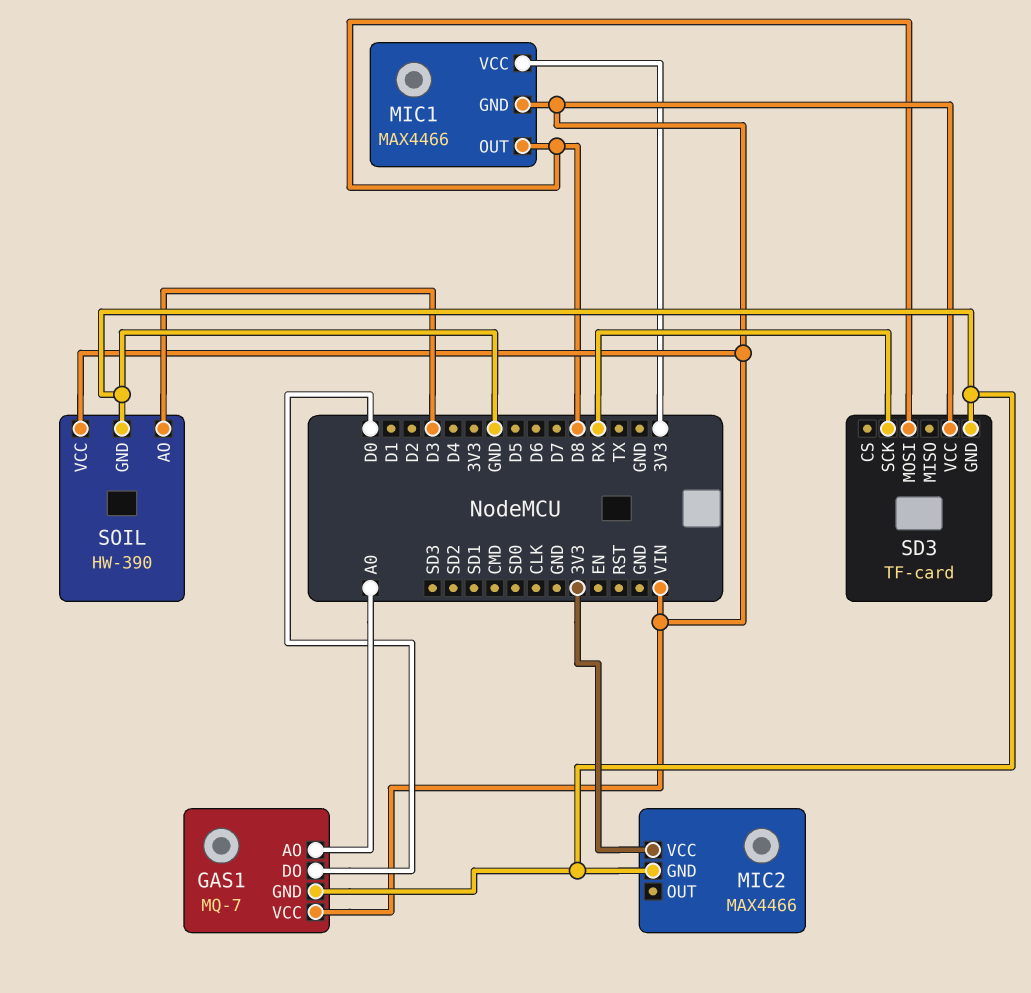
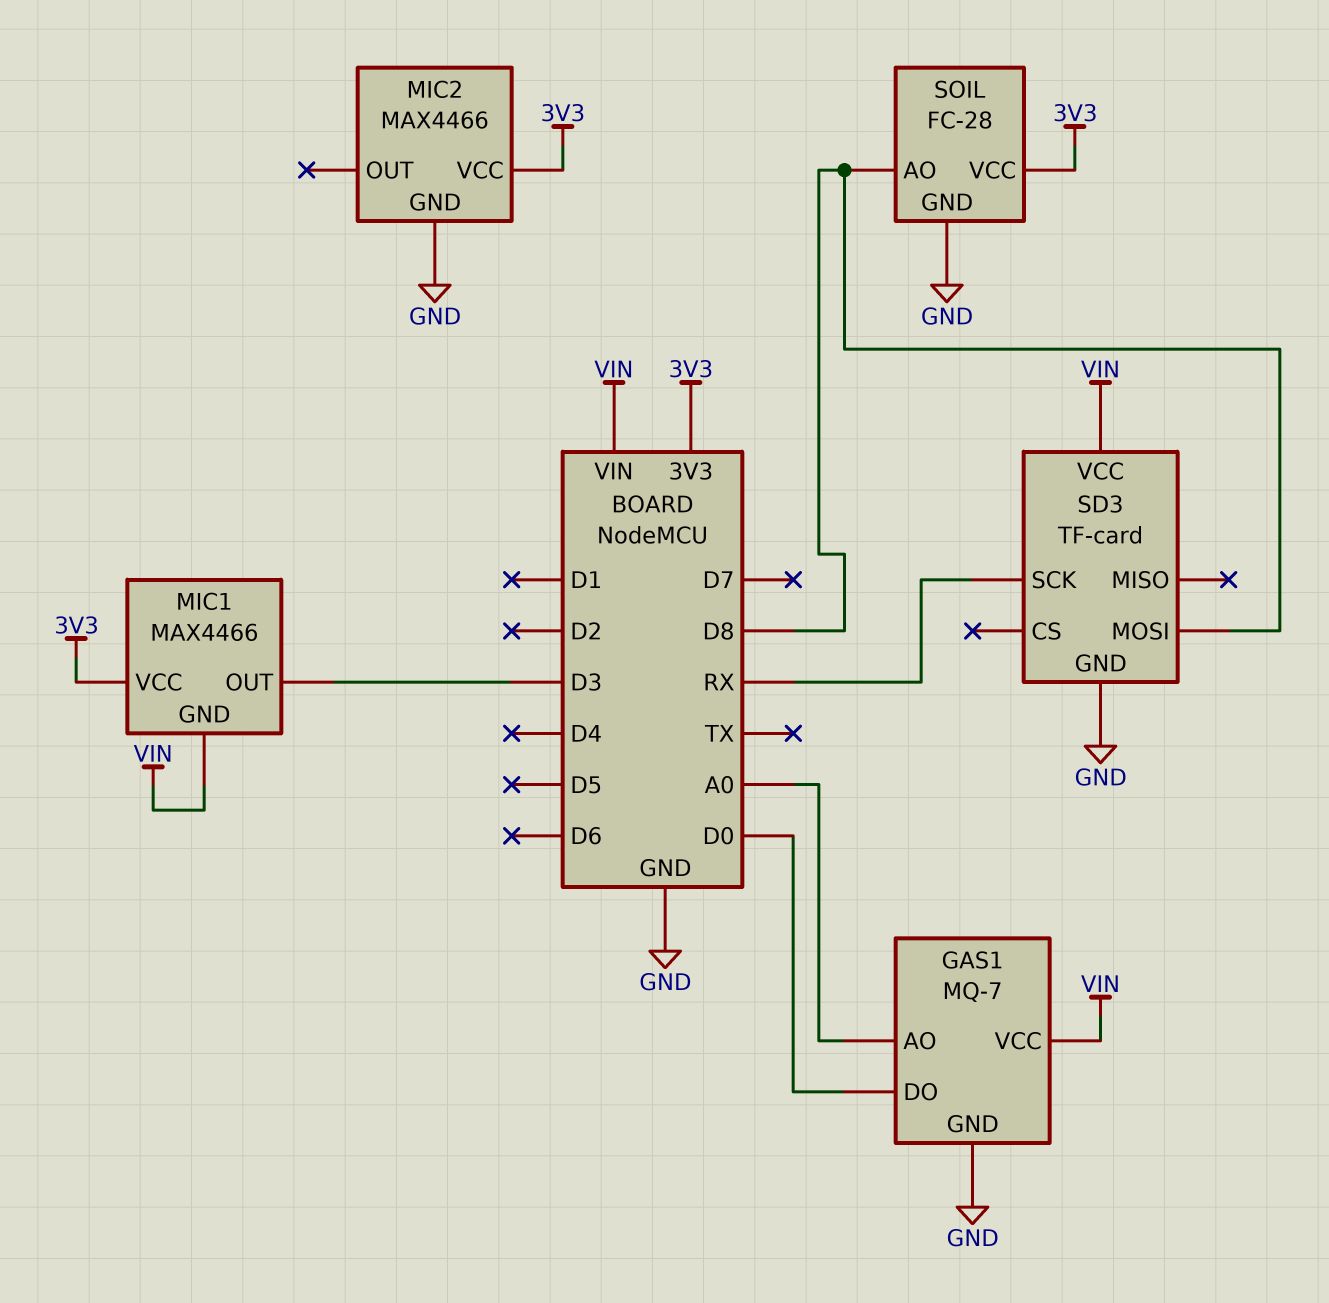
MIC1 pin OUT: D8 -> D3
SOIL: HW-390 -> FC-28
SOIL pin AO: D3 -> D8
SOIL pin VCC: VIN -> 3V3

